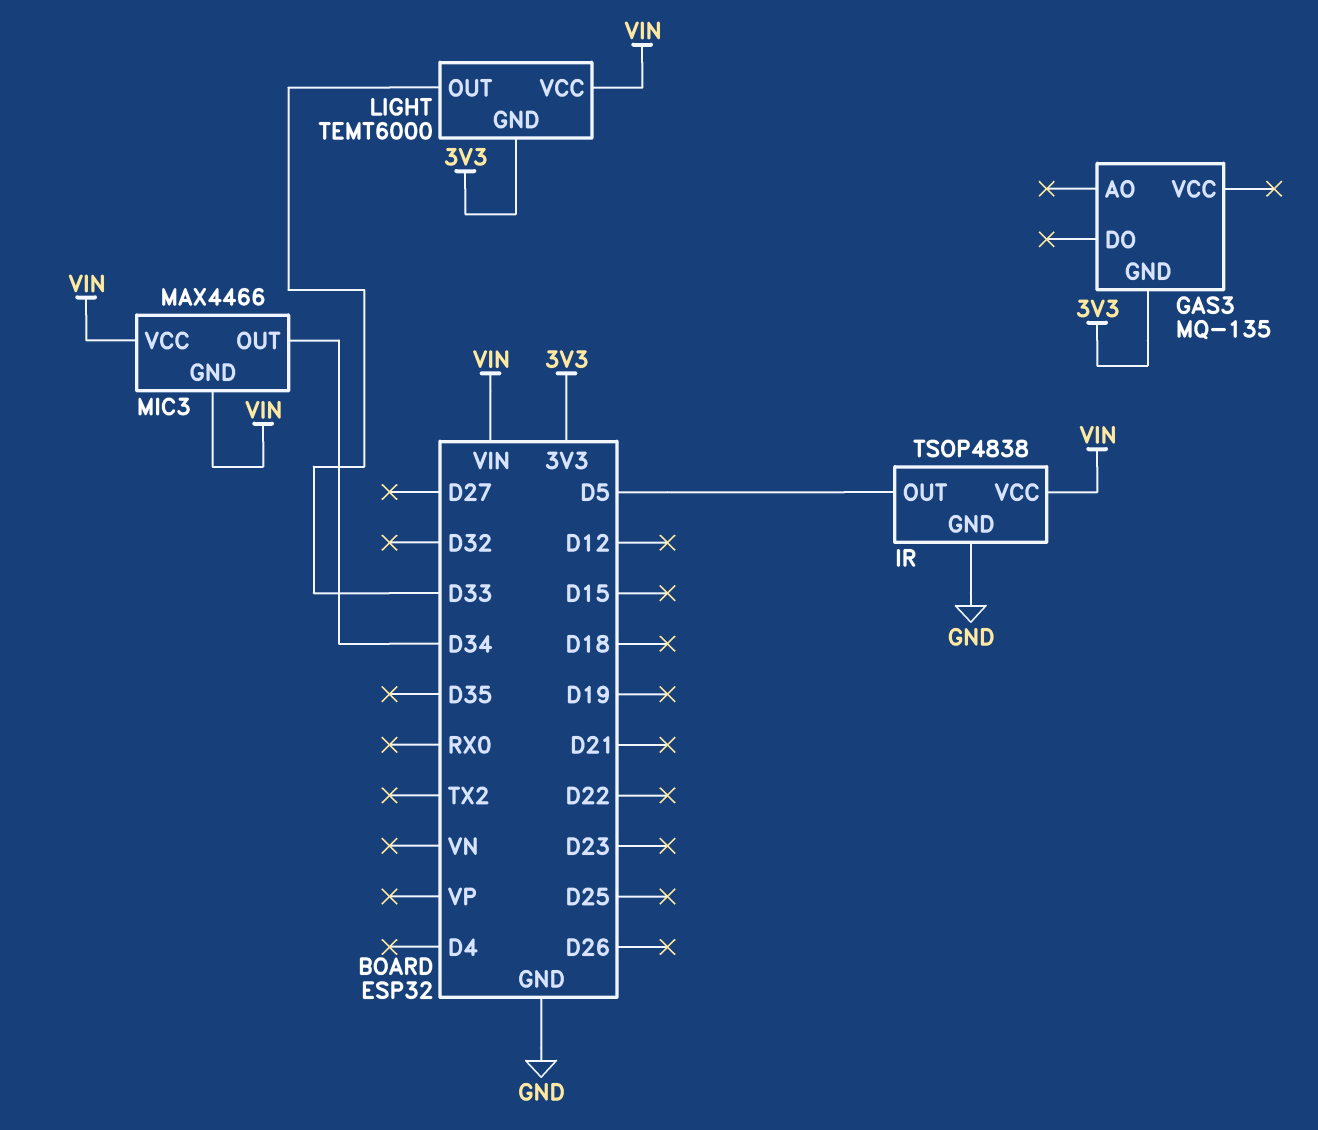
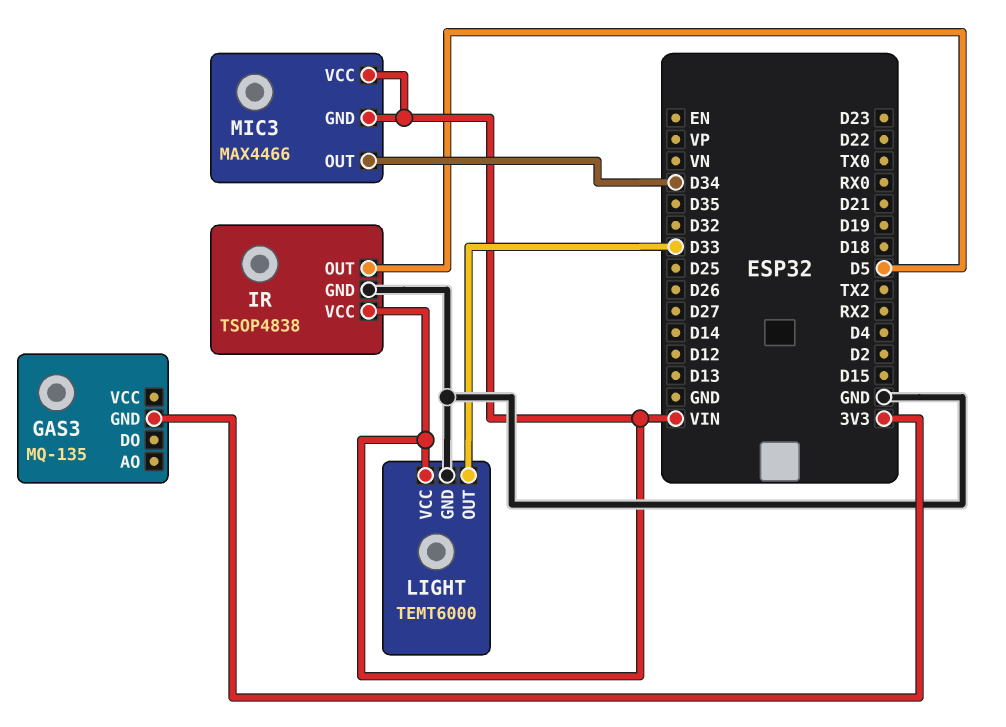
LIGHT pin GND: 3V3 -> GND

